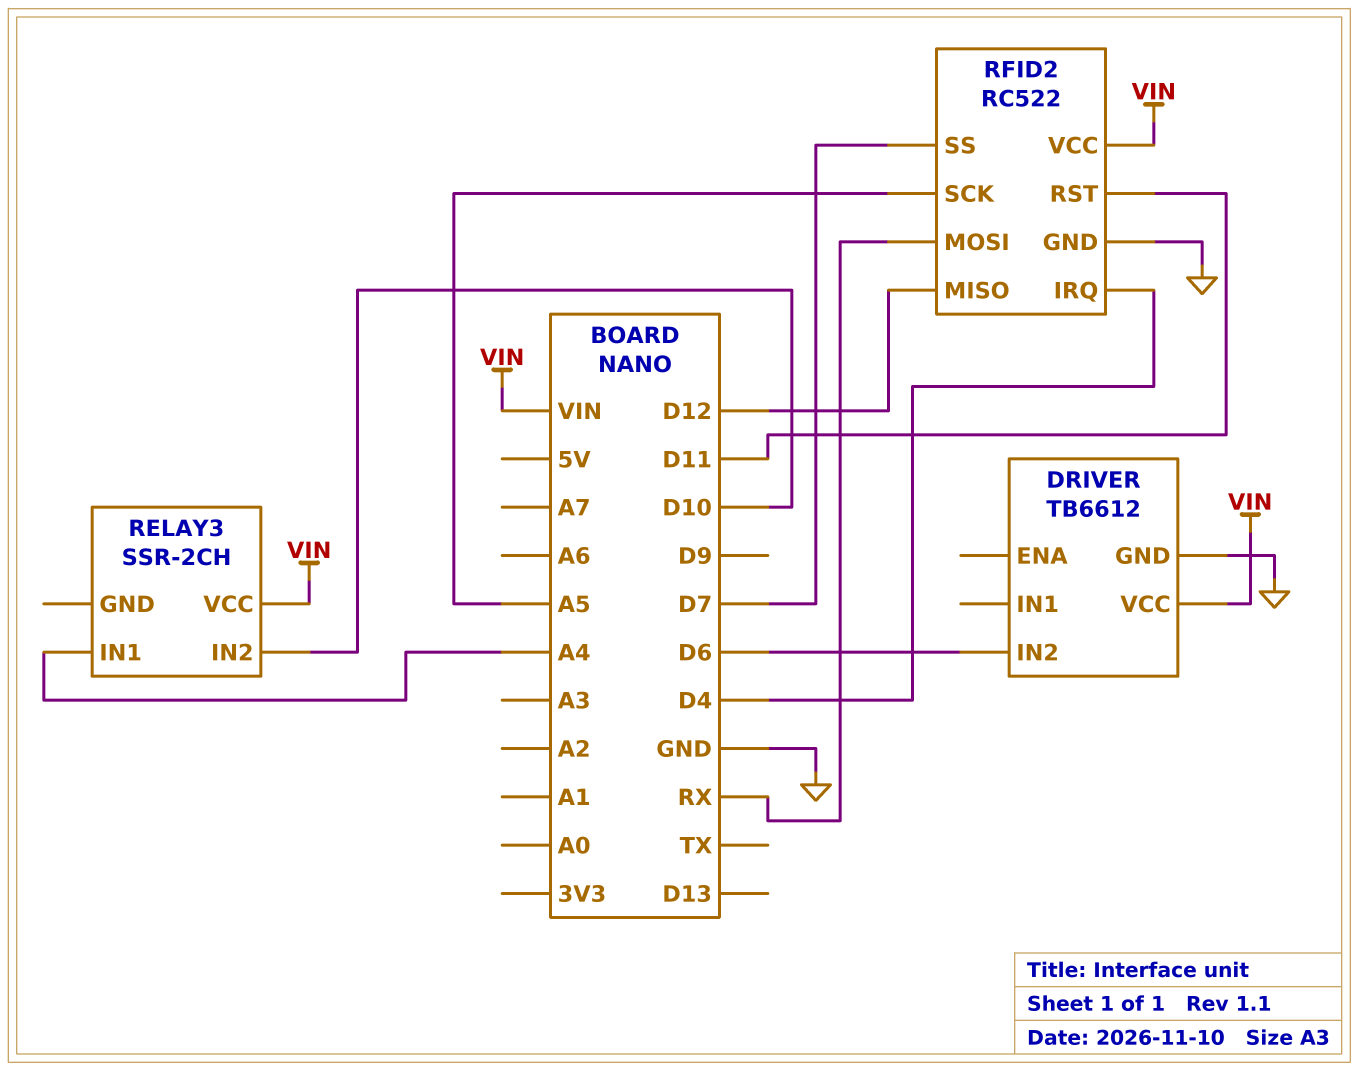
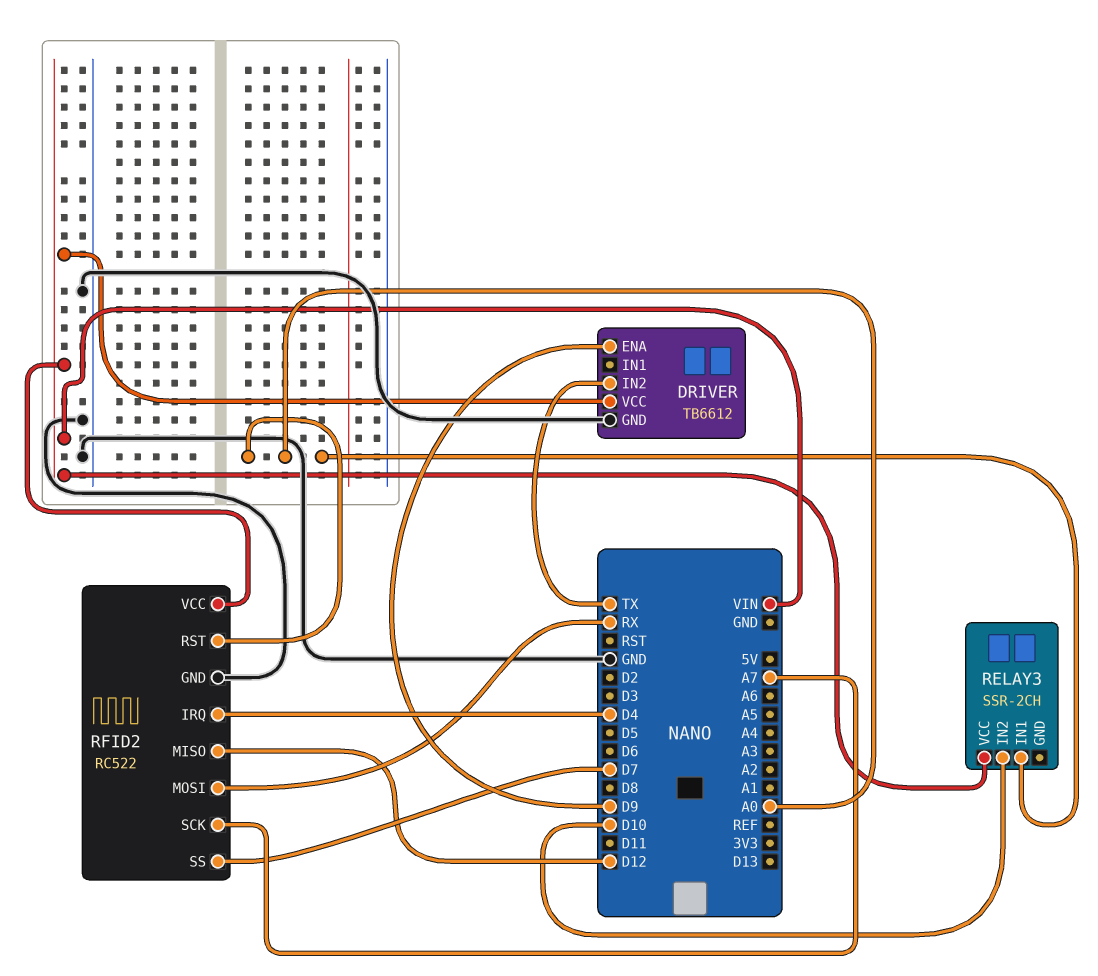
DRIVER pin ENA: none -> D9
DRIVER pin IN2: D6 -> TX
RELAY3 pin IN1: A4 -> A0
RFID2 pin RST: D11 -> A0
RFID2 pin SCK: A5 -> A7

